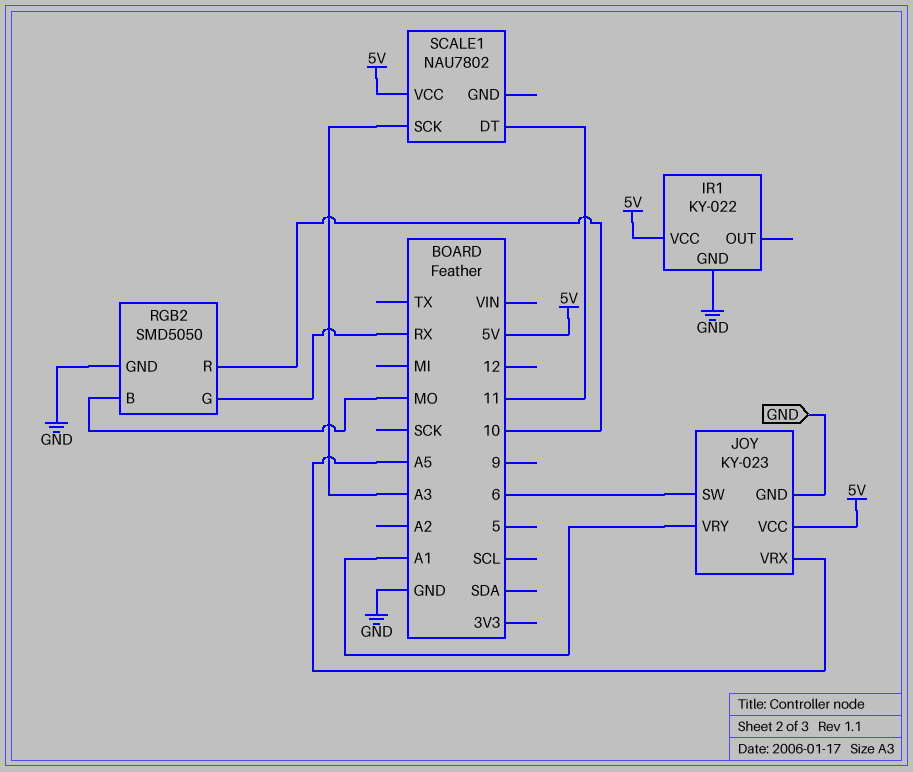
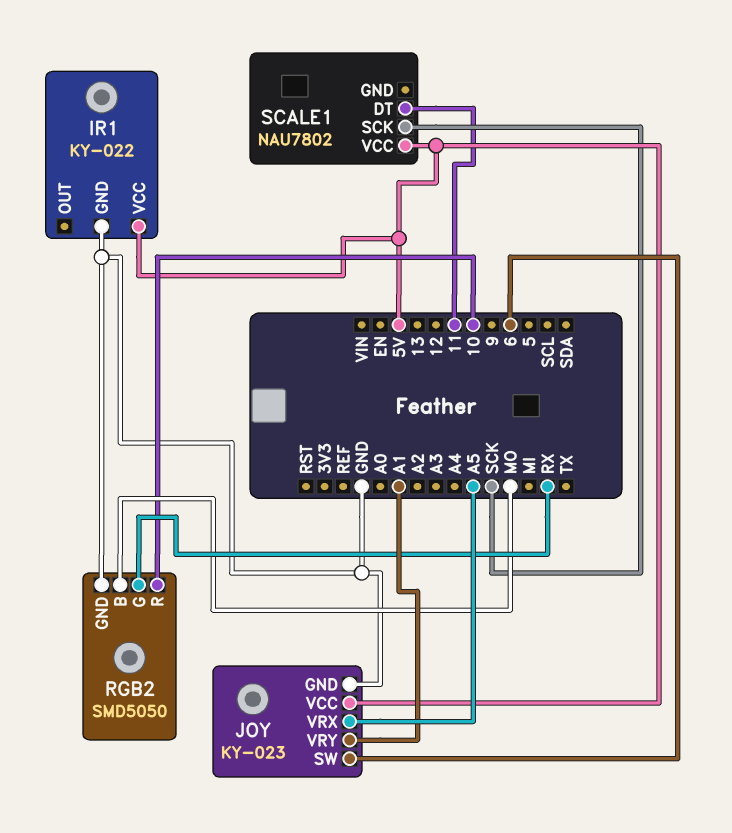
SCALE1 pin SCK: A3 -> SCK

